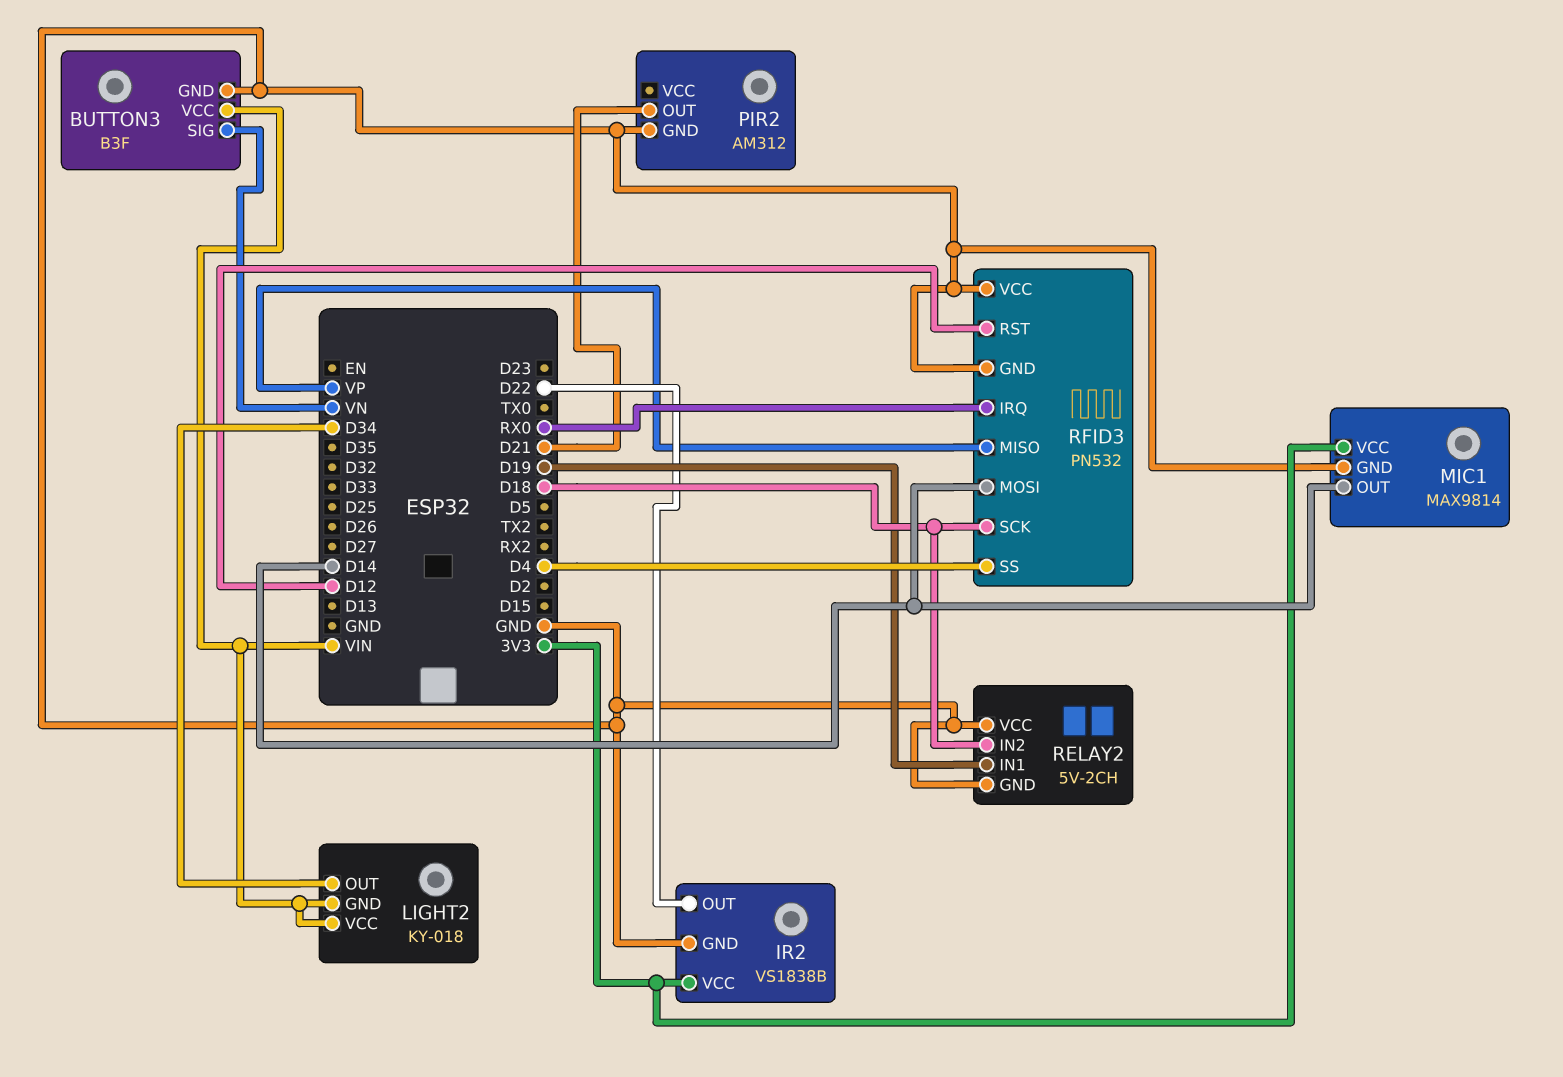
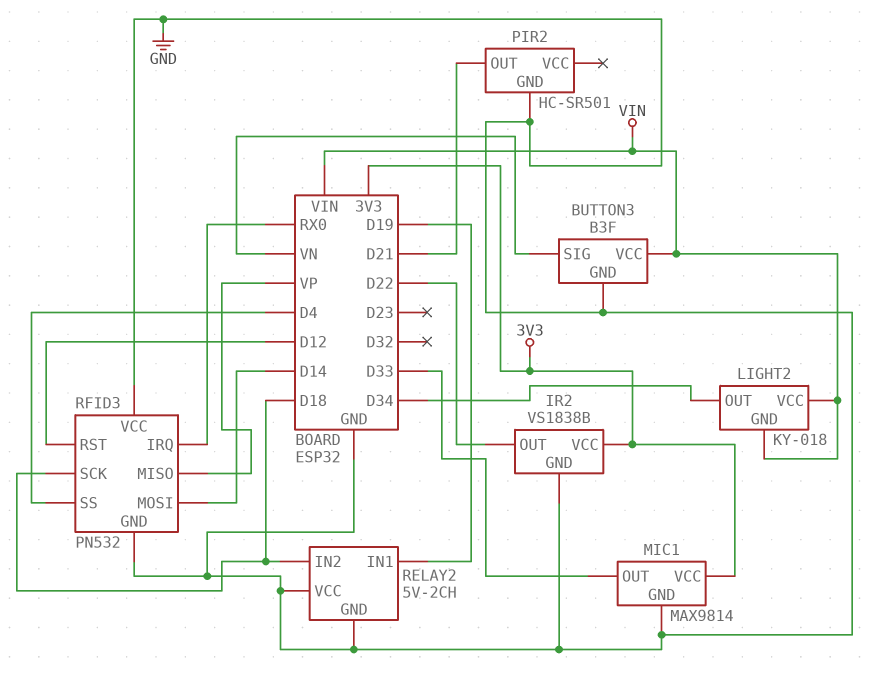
MIC1 pin OUT: D14 -> D33
PIR2: AM312 -> HC-SR501

